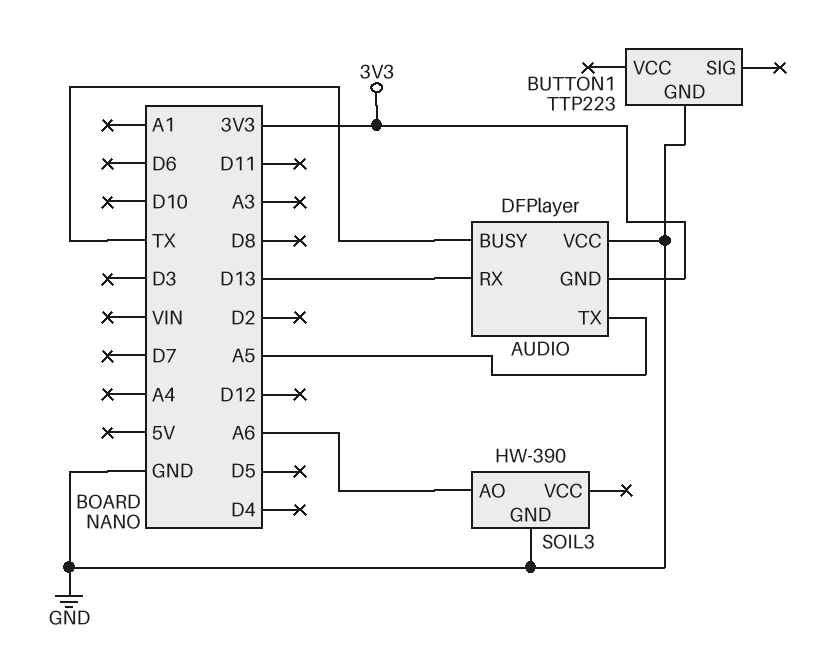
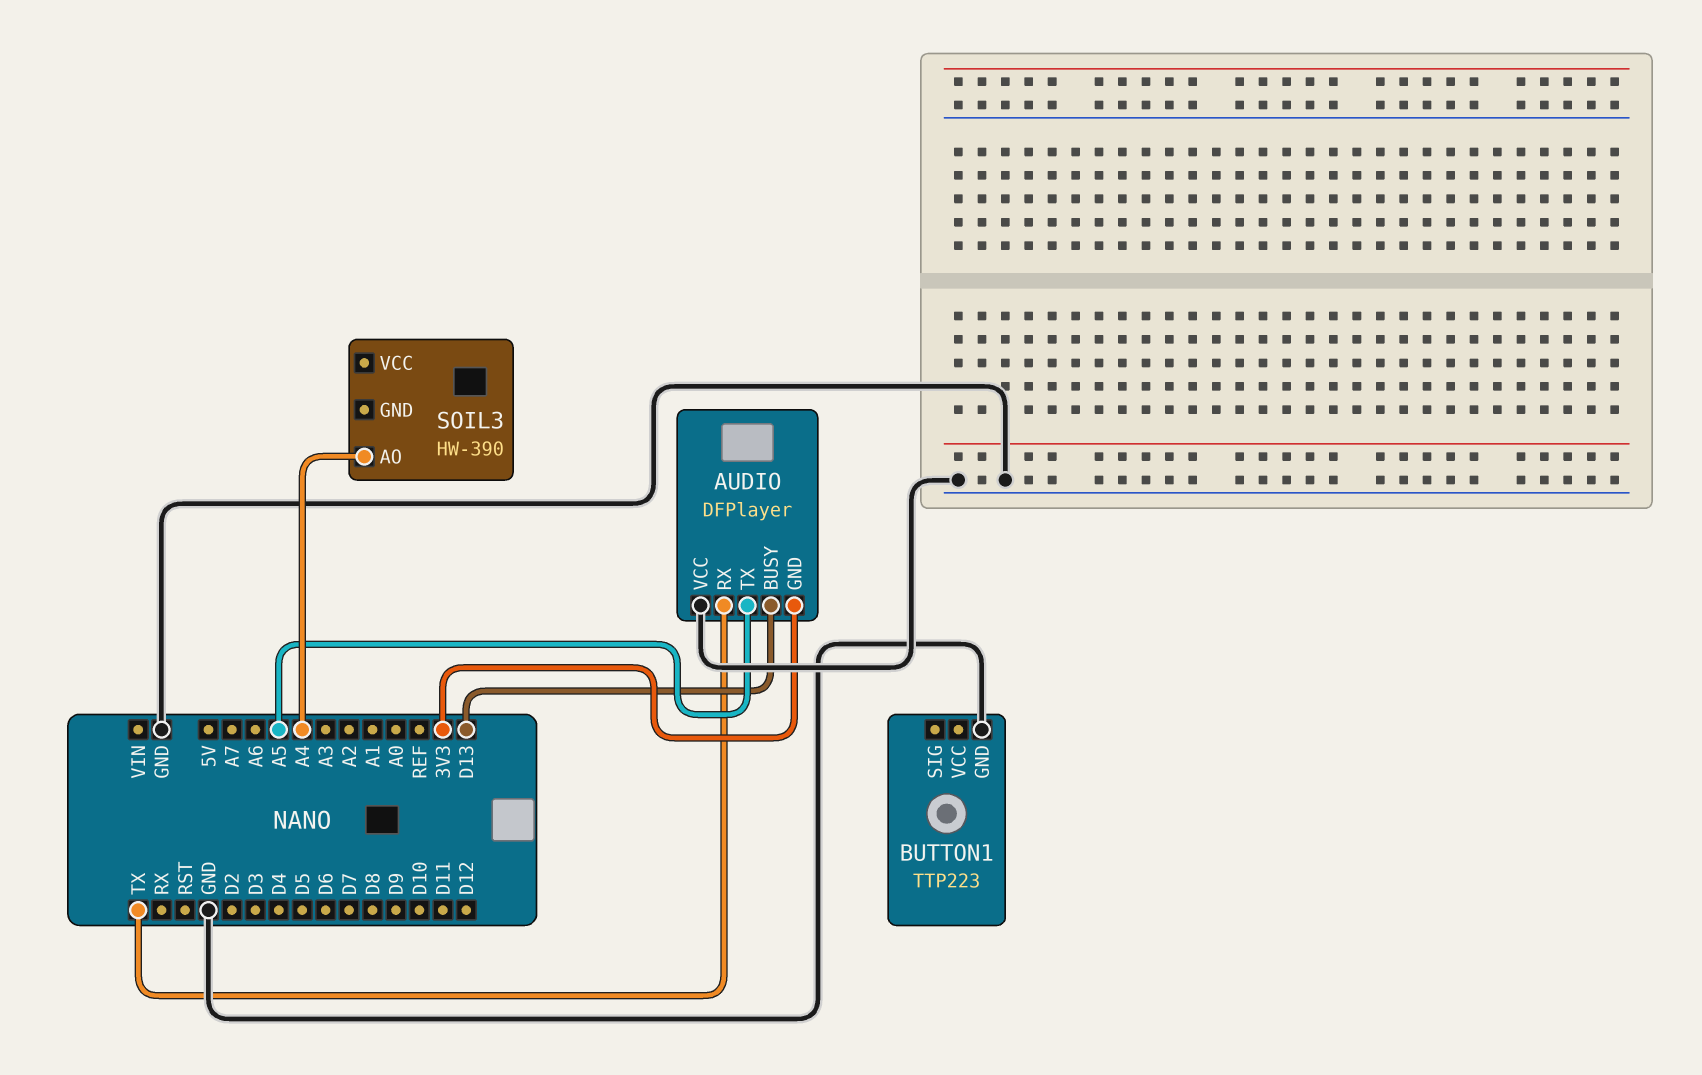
AUDIO pin BUSY: TX -> D13
AUDIO pin RX: D13 -> TX
SOIL3 pin AO: A6 -> A4
SOIL3 pin GND: GND -> none

